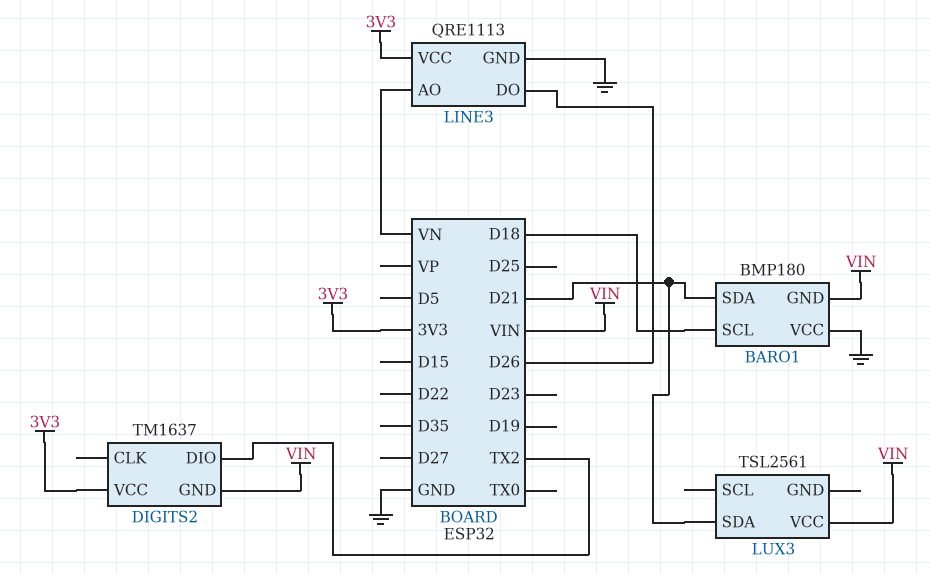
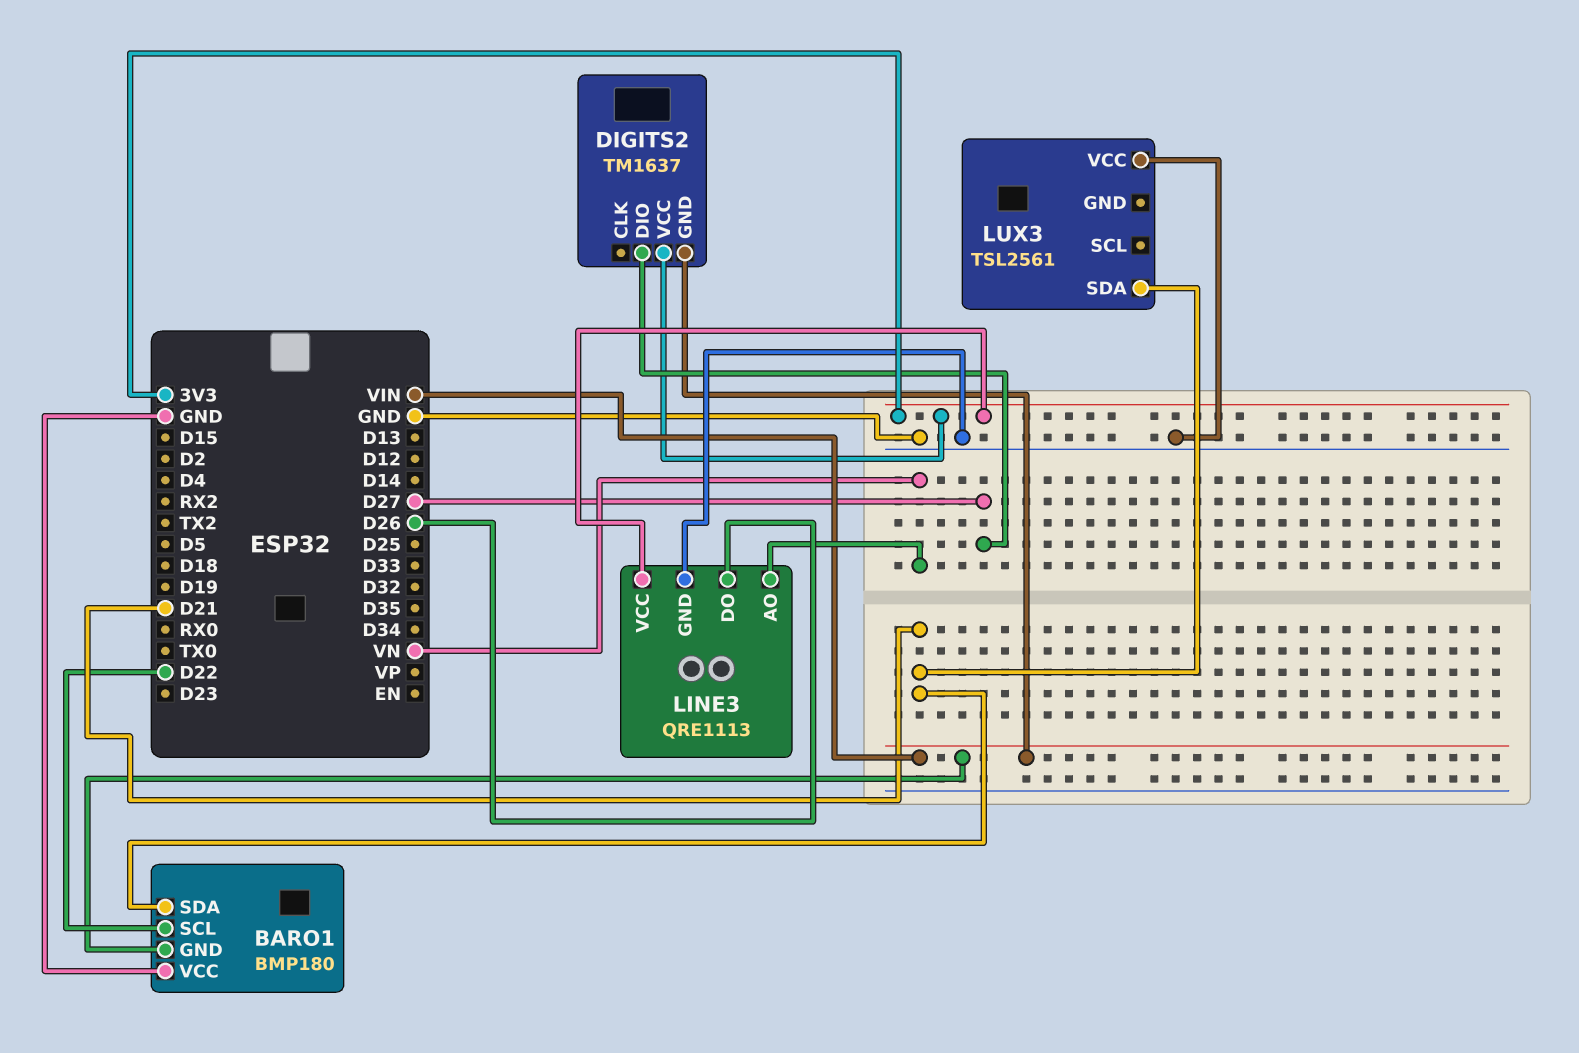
BARO1 pin SCL: D18 -> D22
DIGITS2 pin DIO: TX2 -> D27
LUX3 pin VCC: VIN -> GND

